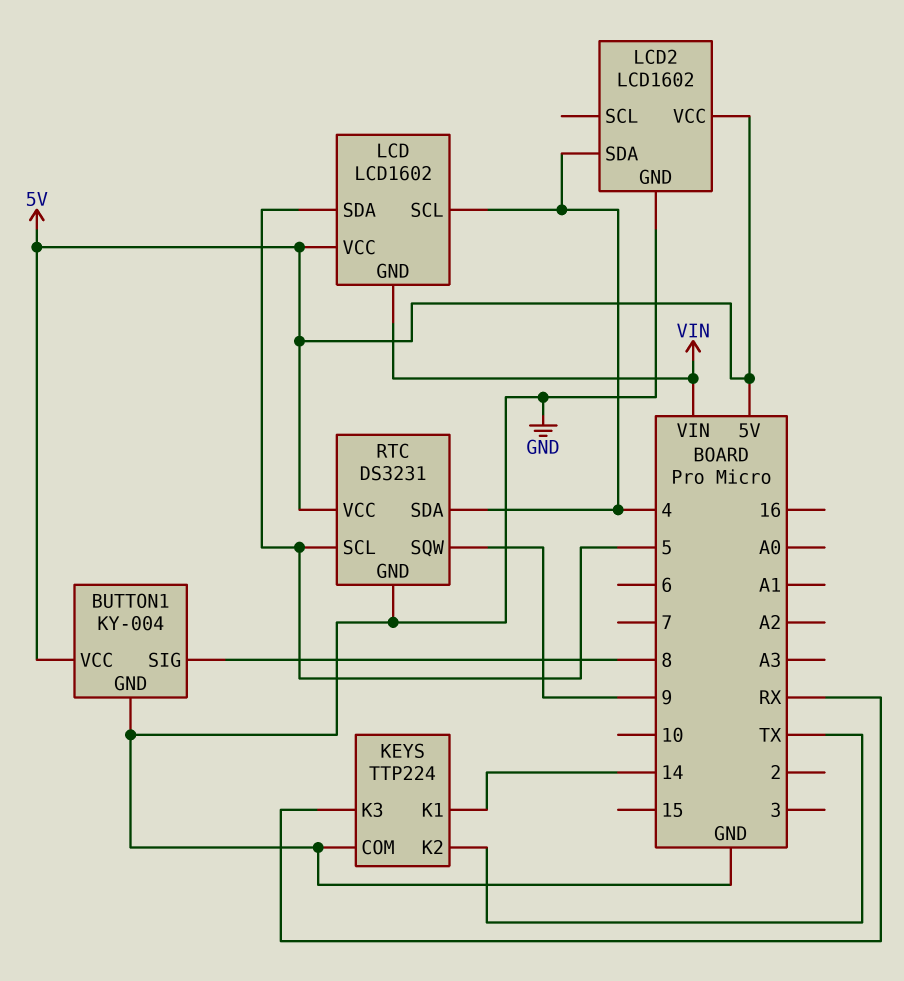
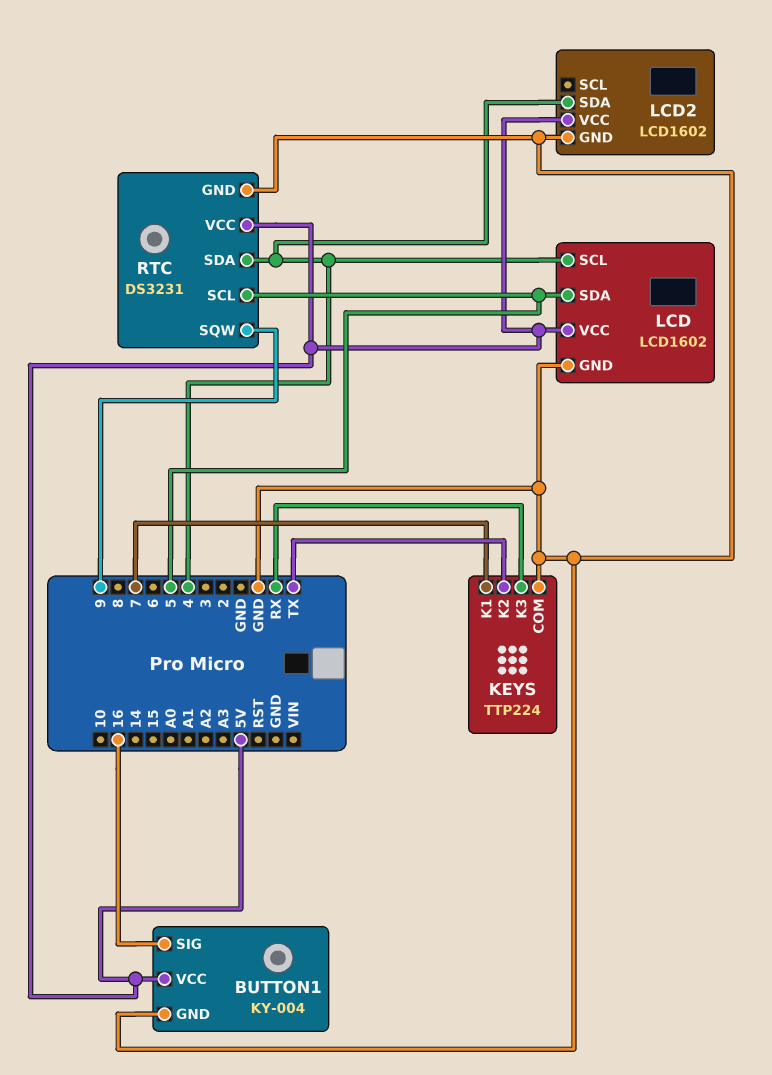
BUTTON1 pin SIG: 8 -> 16
KEYS pin K1: 14 -> 7
LCD pin GND: VIN -> GND

